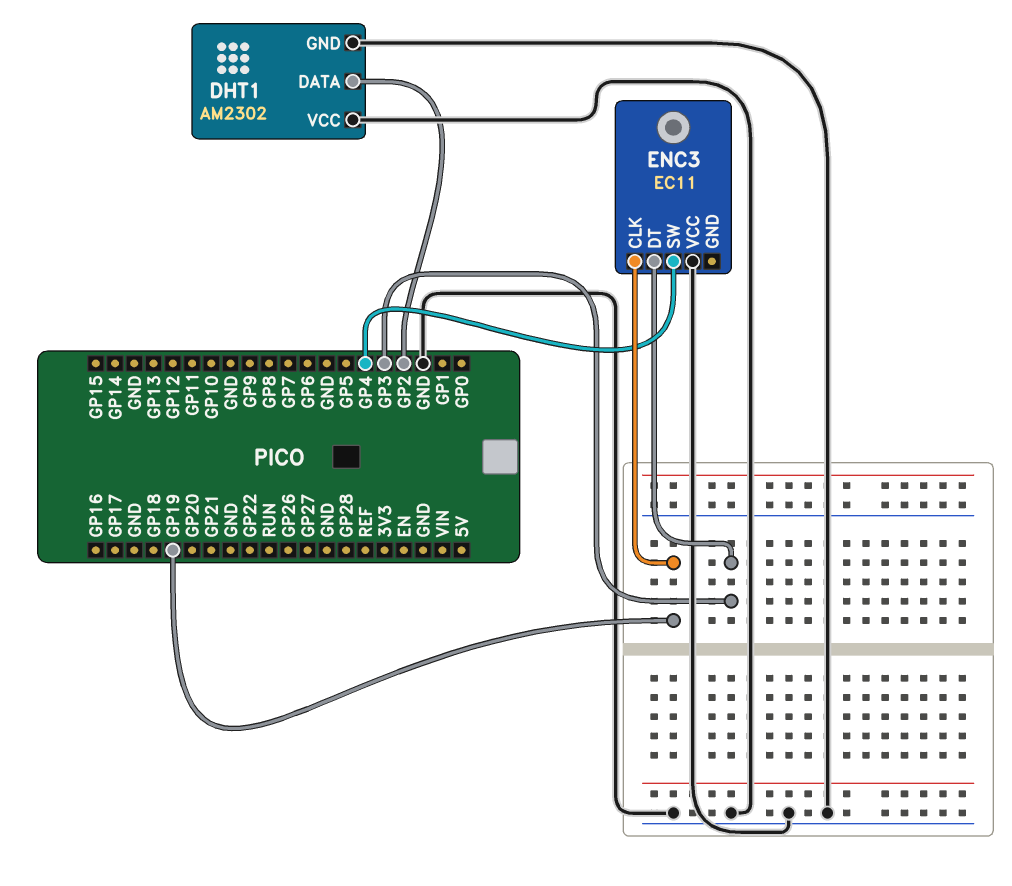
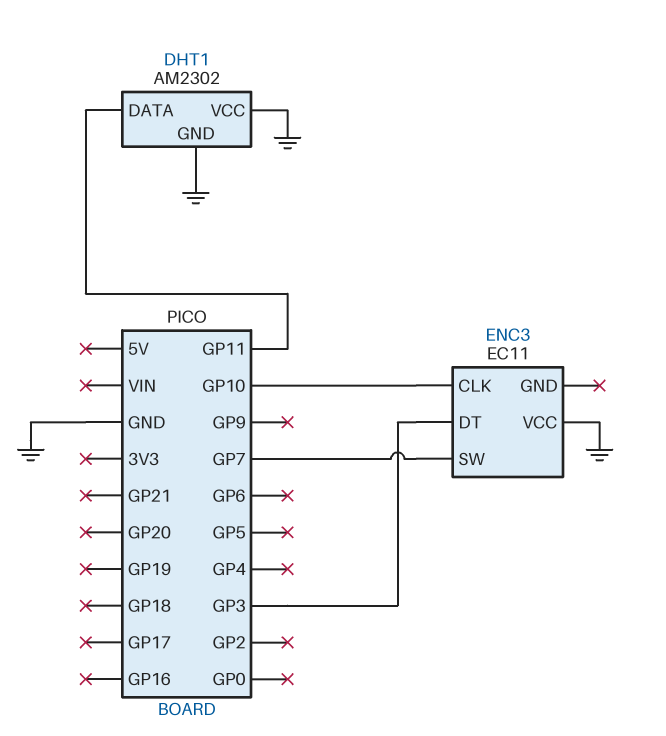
DHT1 pin DATA: GP2 -> GP11
ENC3 pin CLK: GP19 -> GP10
ENC3 pin SW: GP4 -> GP7

